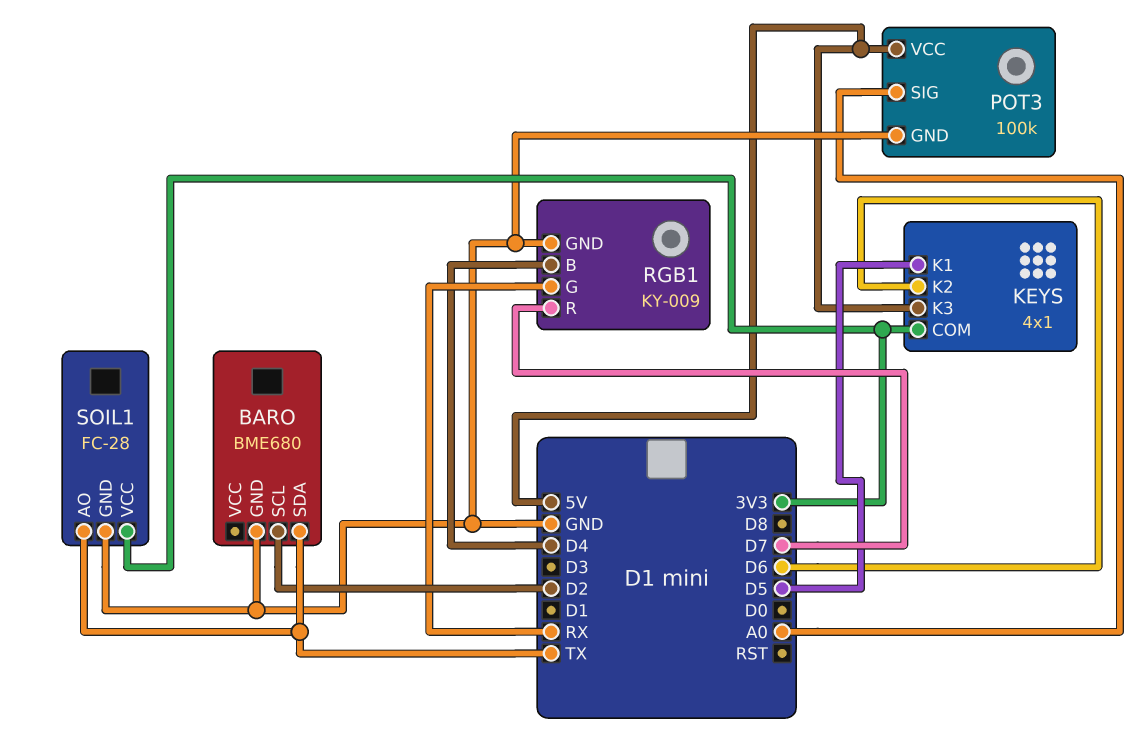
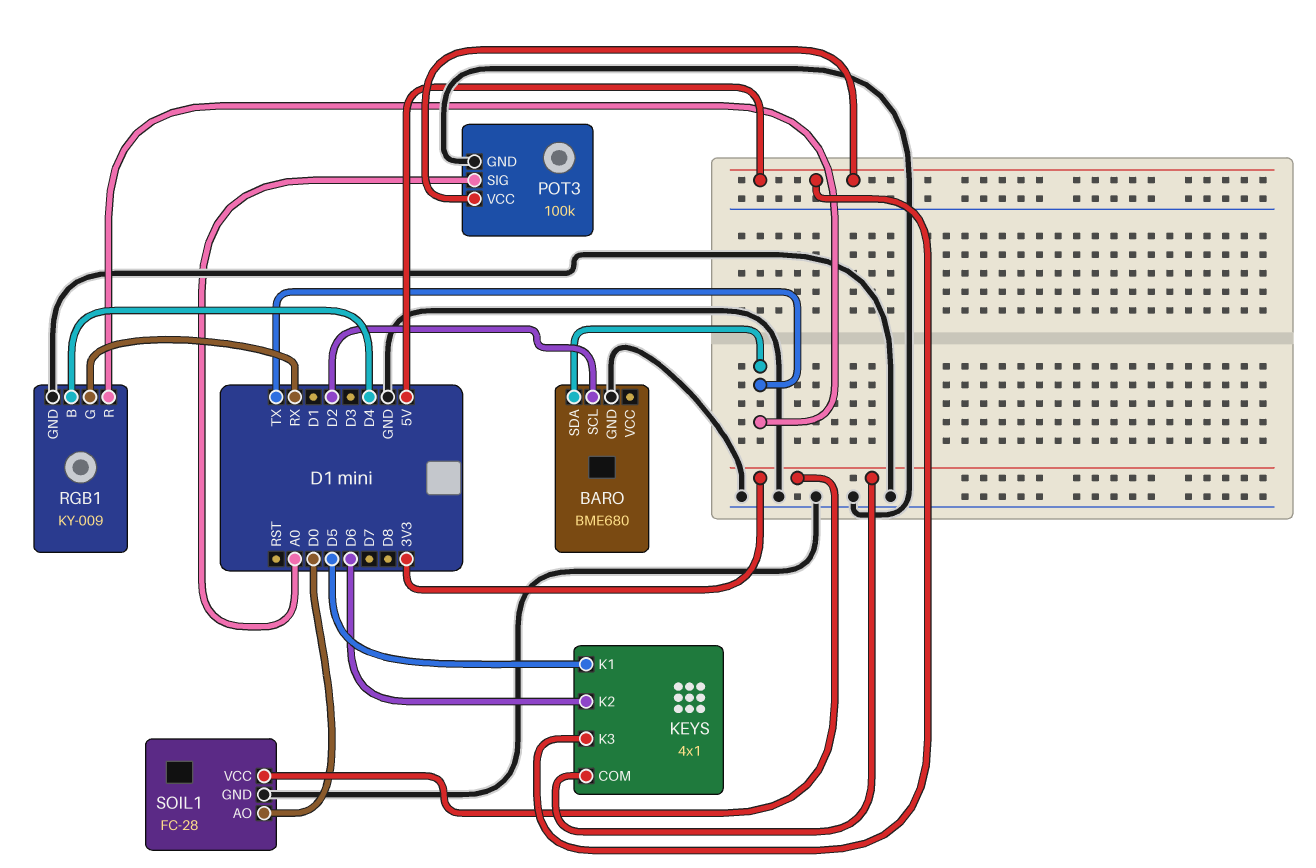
RGB1 pin R: D7 -> TX
SOIL1 pin AO: TX -> D0

